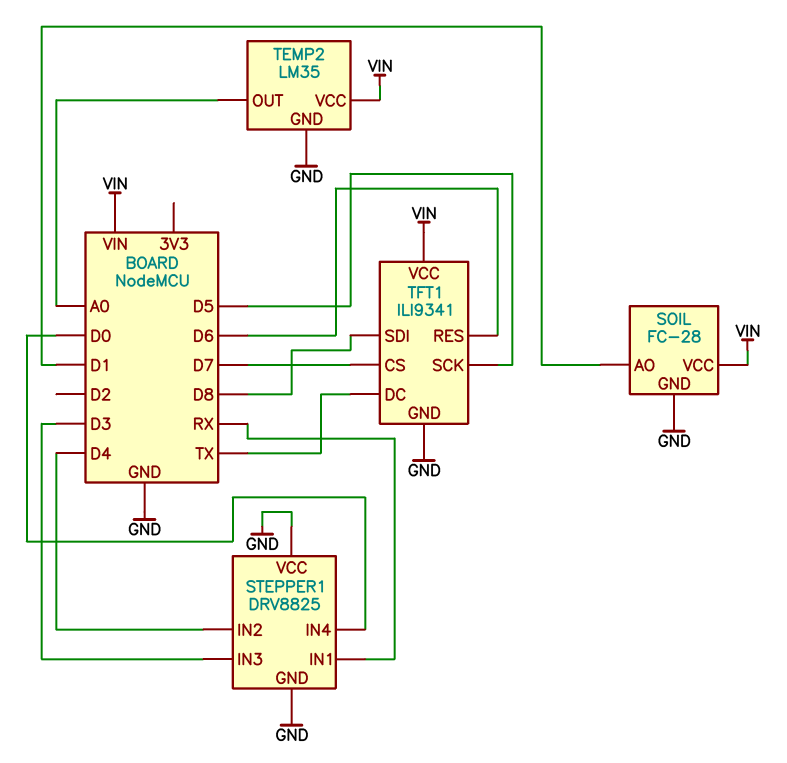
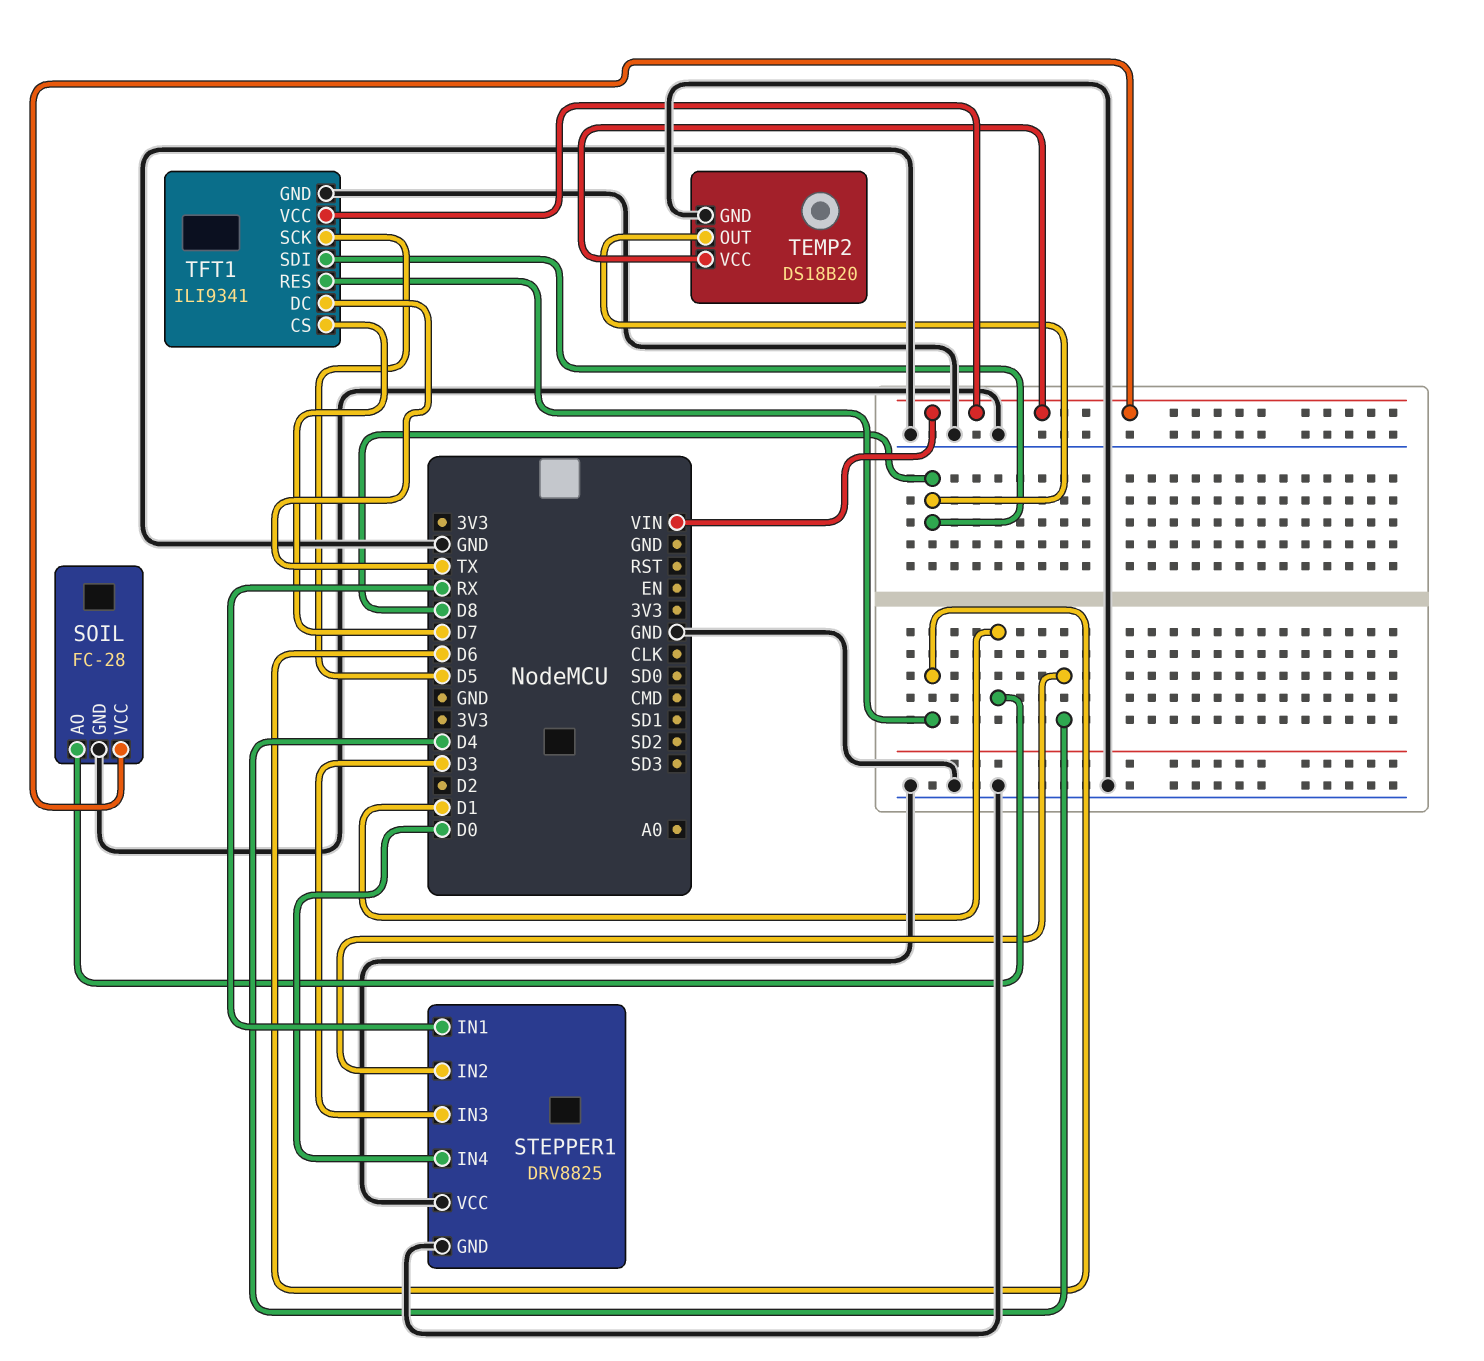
TEMP2: LM35 -> DS18B20
TEMP2 pin OUT: A0 -> D8

